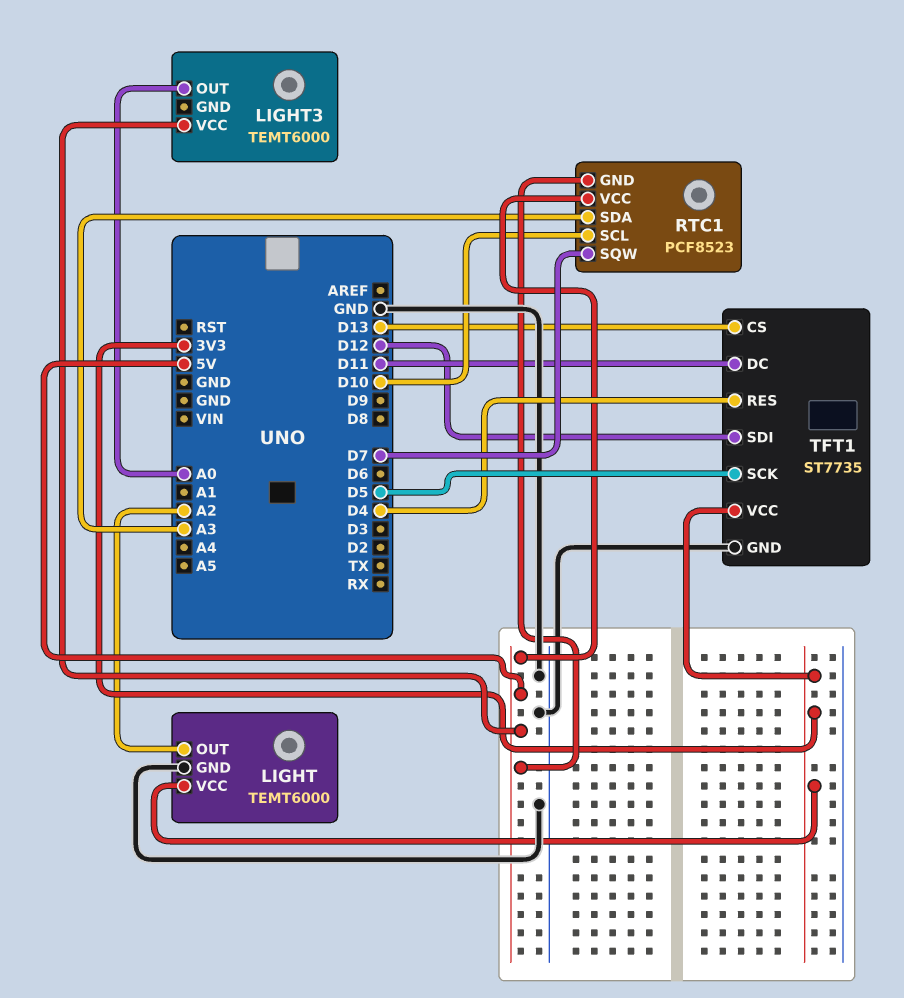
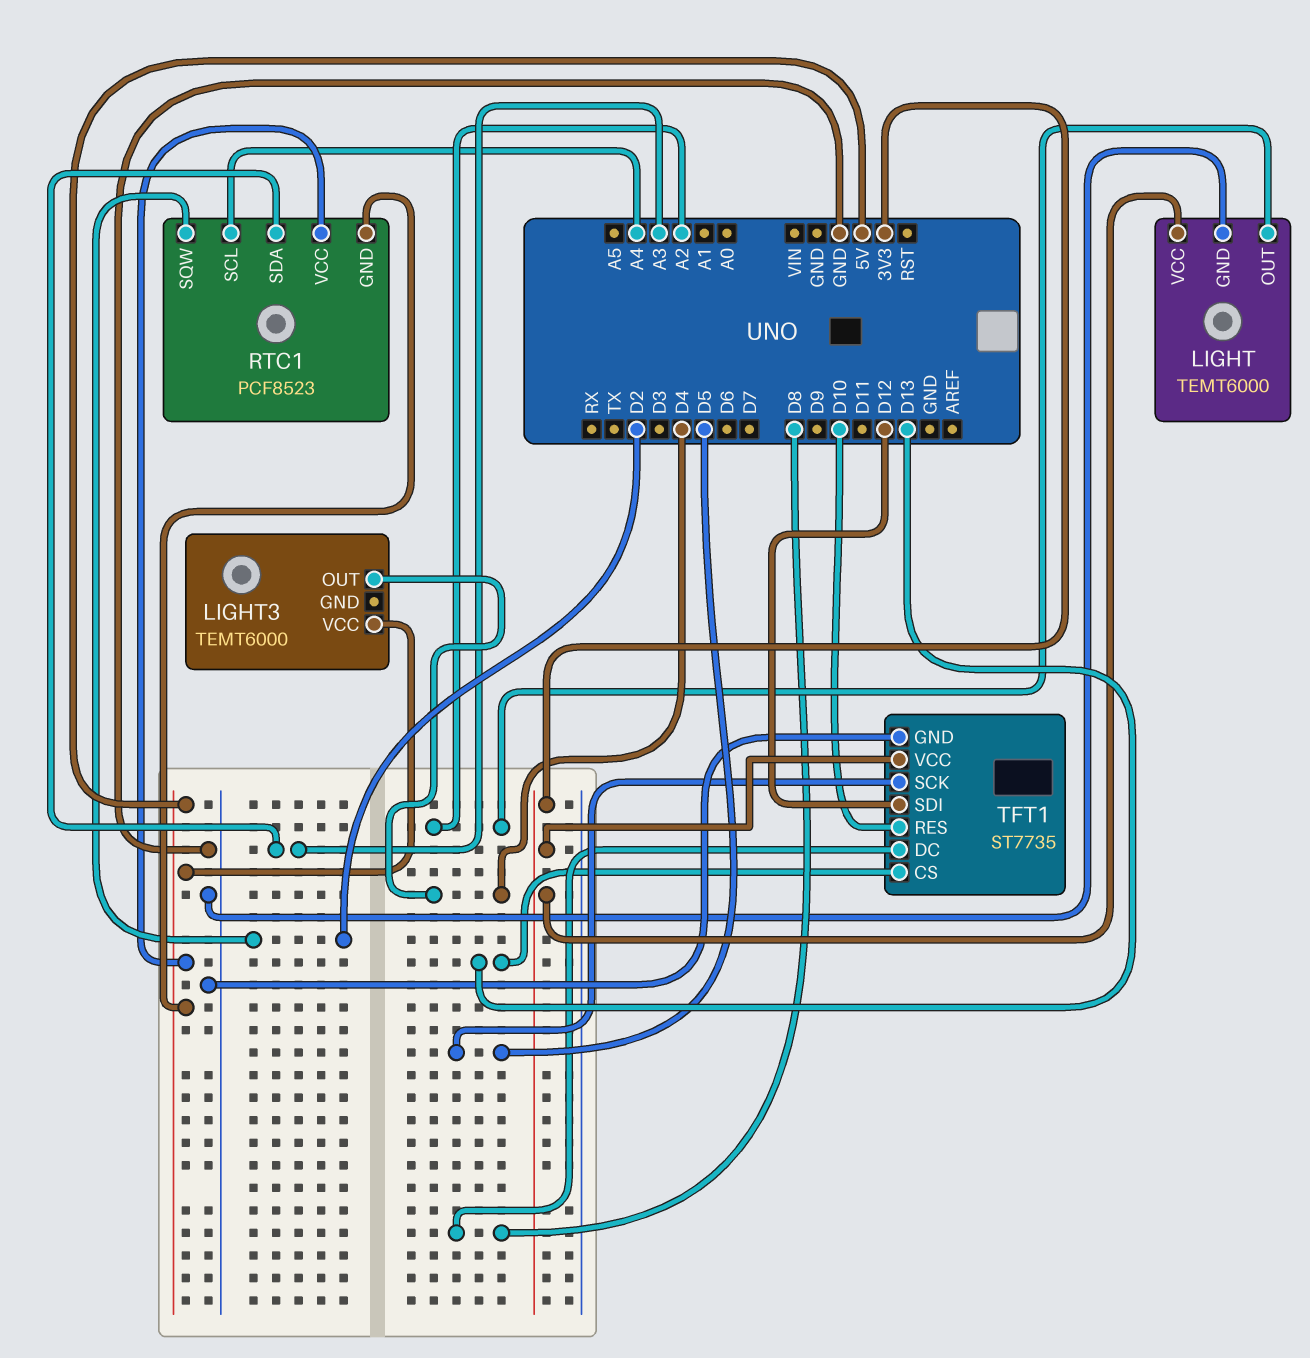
LIGHT3 pin OUT: A0 -> D4
RTC1 pin SCL: D10 -> A4
RTC1 pin SQW: D7 -> D2
TFT1 pin DC: D11 -> D8
TFT1 pin RES: D4 -> D10

